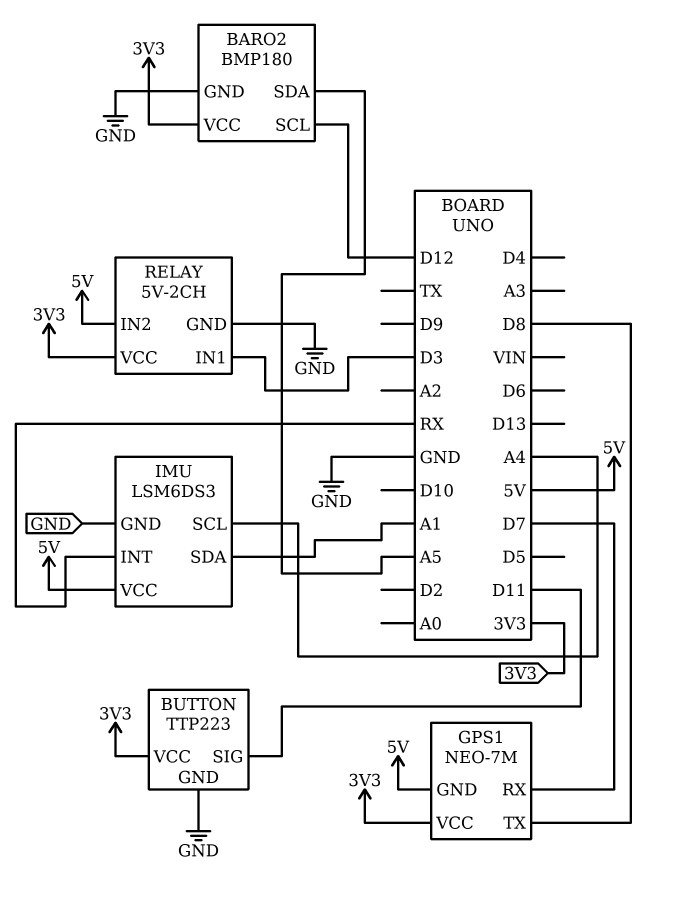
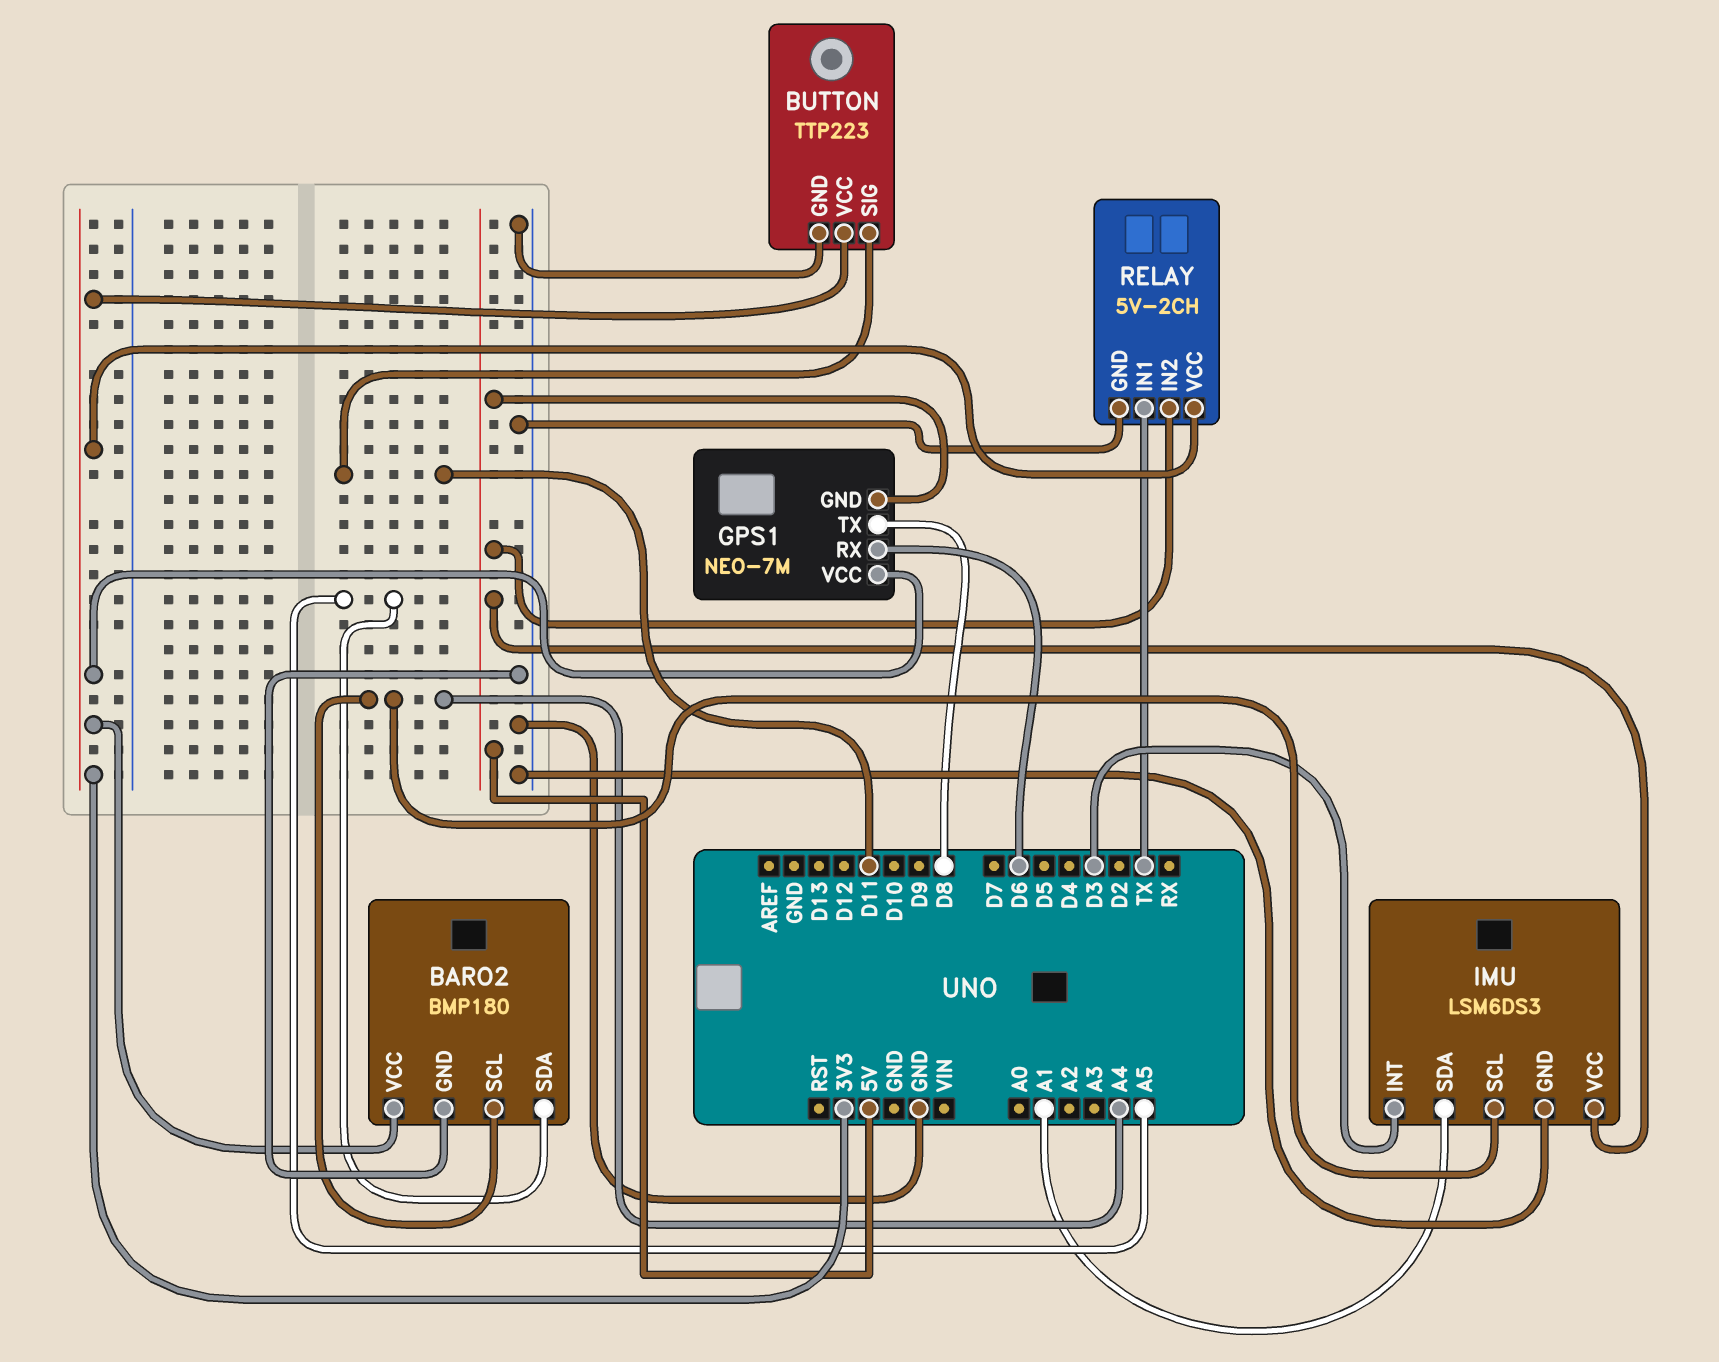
BARO2 pin SCL: D12 -> A4
GPS1 pin RX: D7 -> D6
IMU pin INT: RX -> D3
RELAY pin IN1: D3 -> TX

